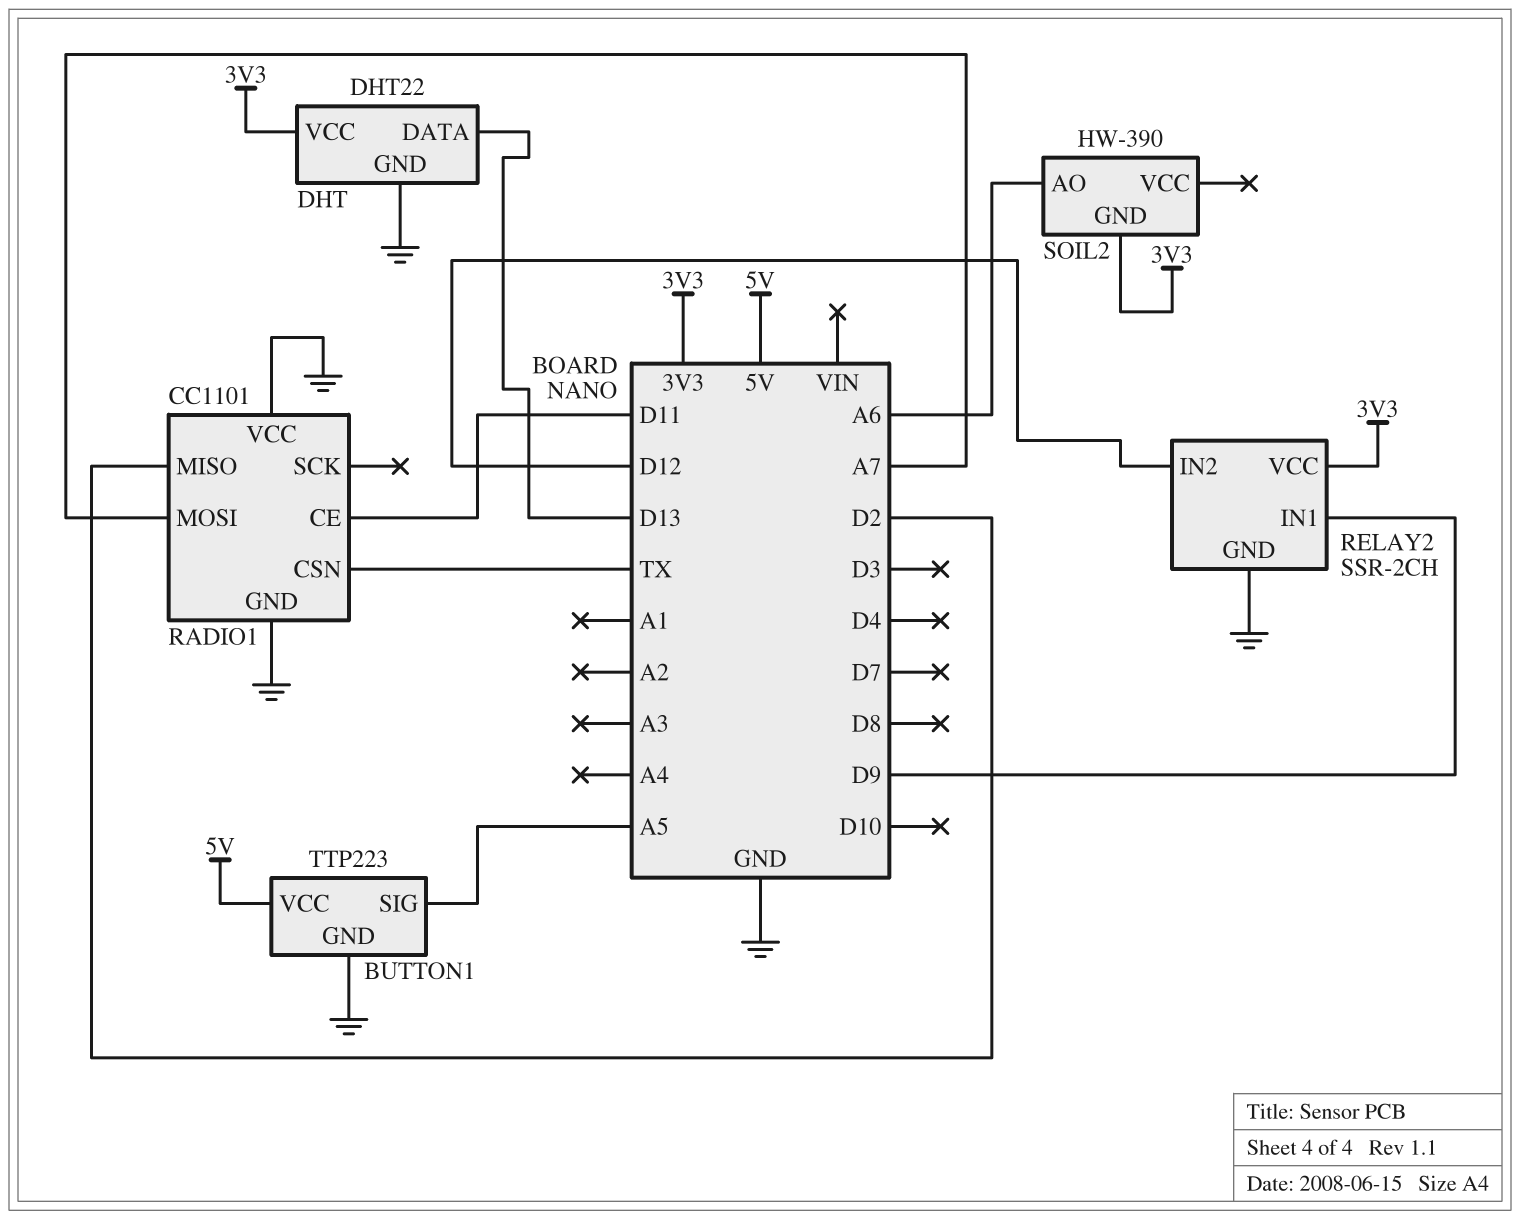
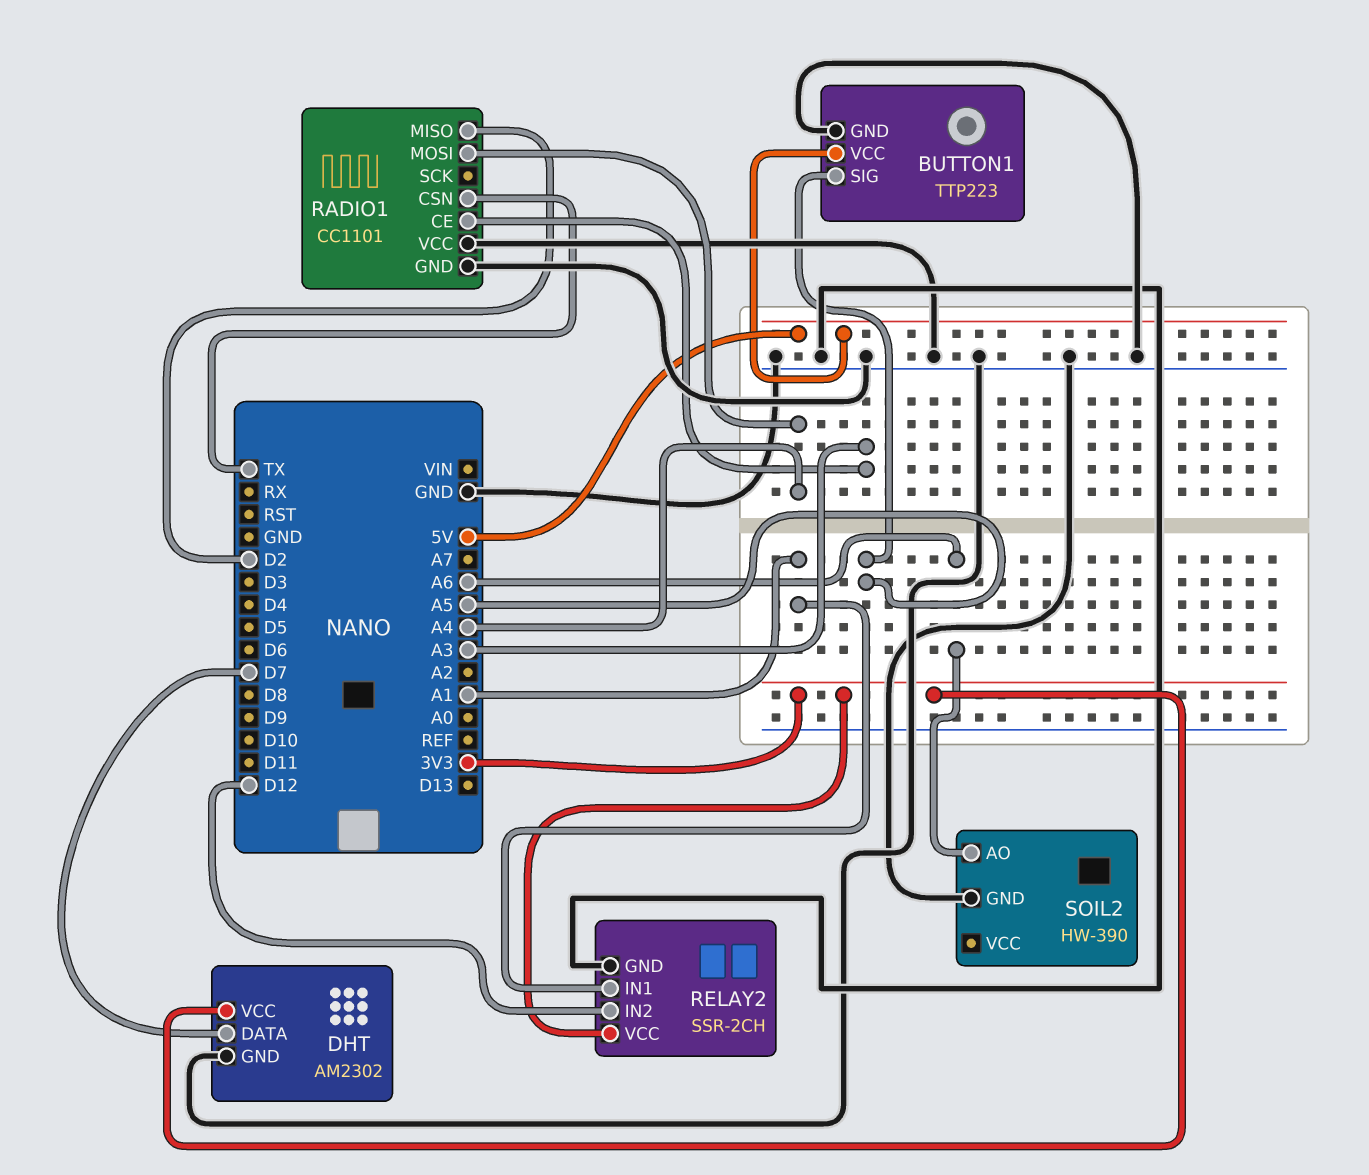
DHT: DHT22 -> AM2302
DHT pin DATA: D13 -> D7
RADIO1 pin CE: D11 -> A3
RADIO1 pin MOSI: A7 -> A4
RELAY2 pin IN1: D9 -> A1
SOIL2 pin GND: 3V3 -> GND

